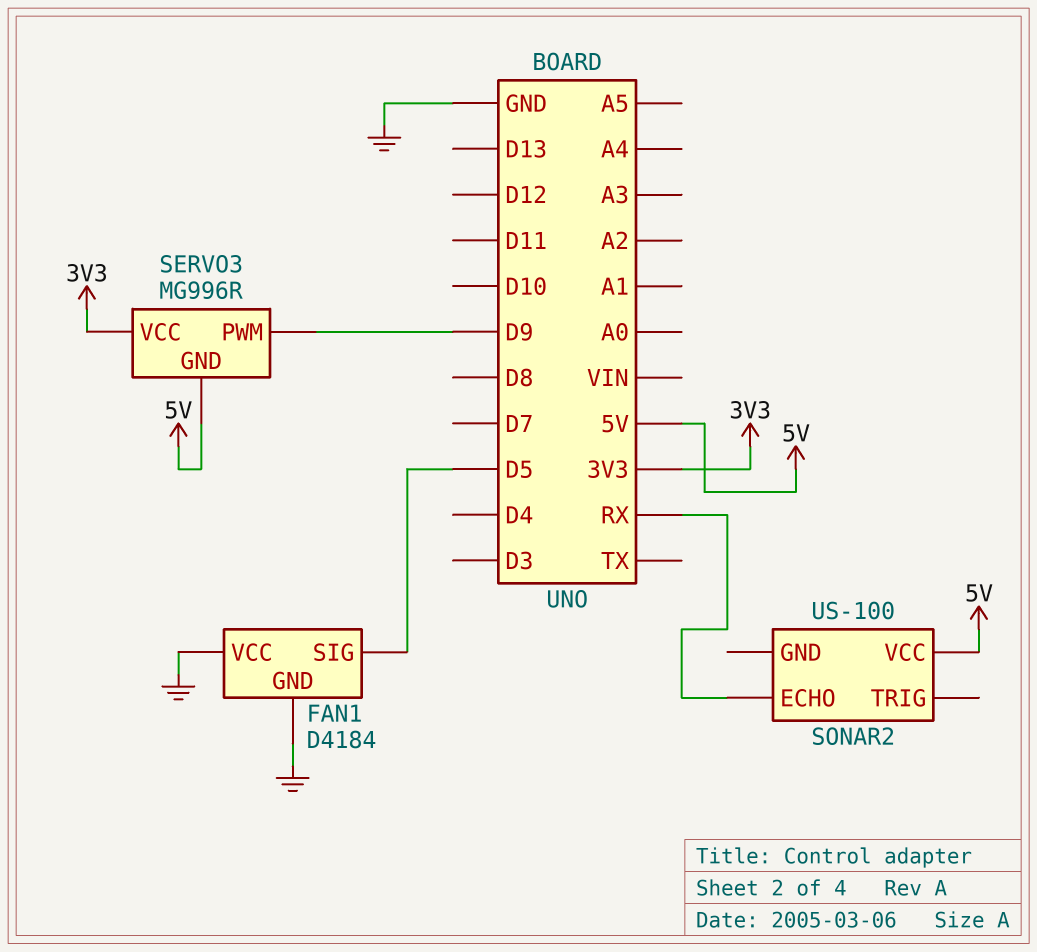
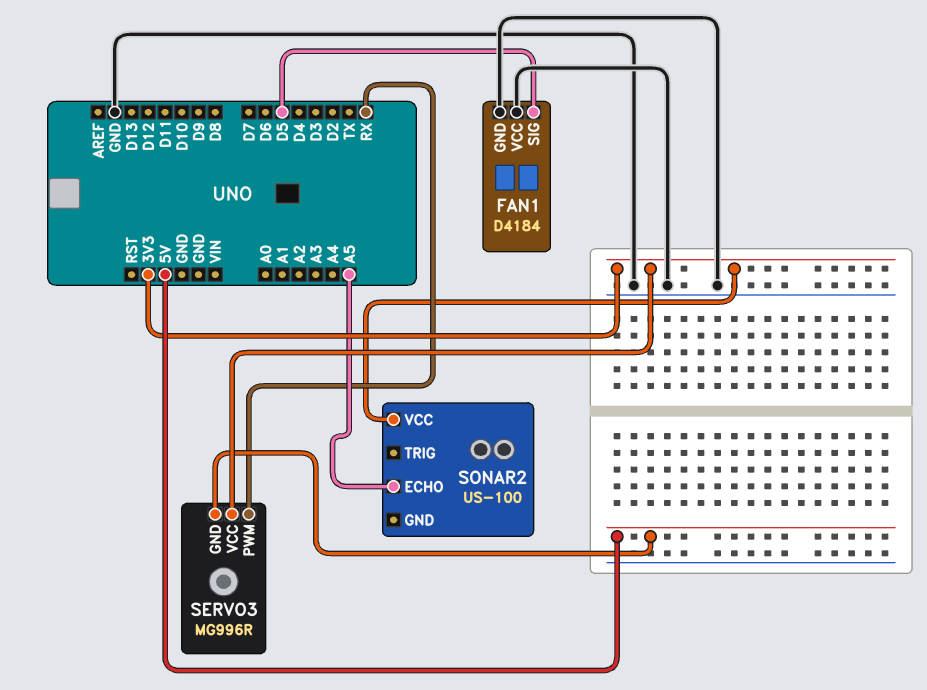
SERVO3 pin PWM: D9 -> RX
SONAR2 pin ECHO: RX -> A5
SONAR2 pin VCC: 5V -> 3V3

